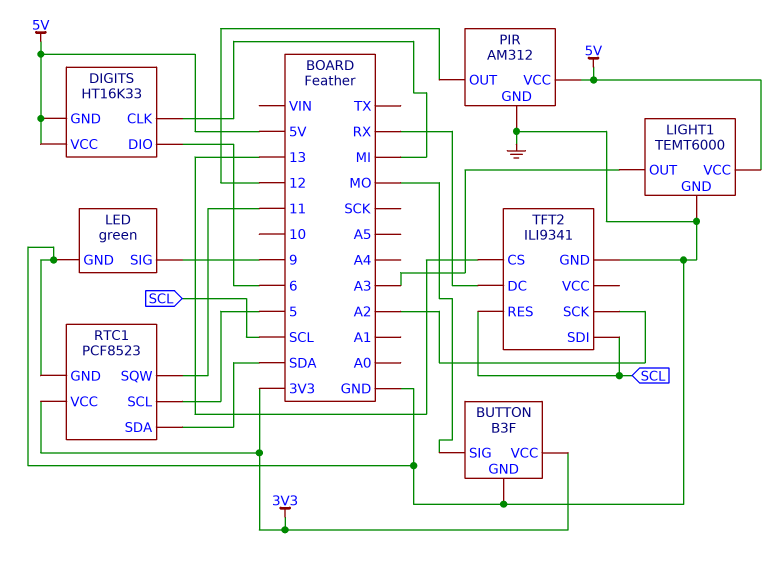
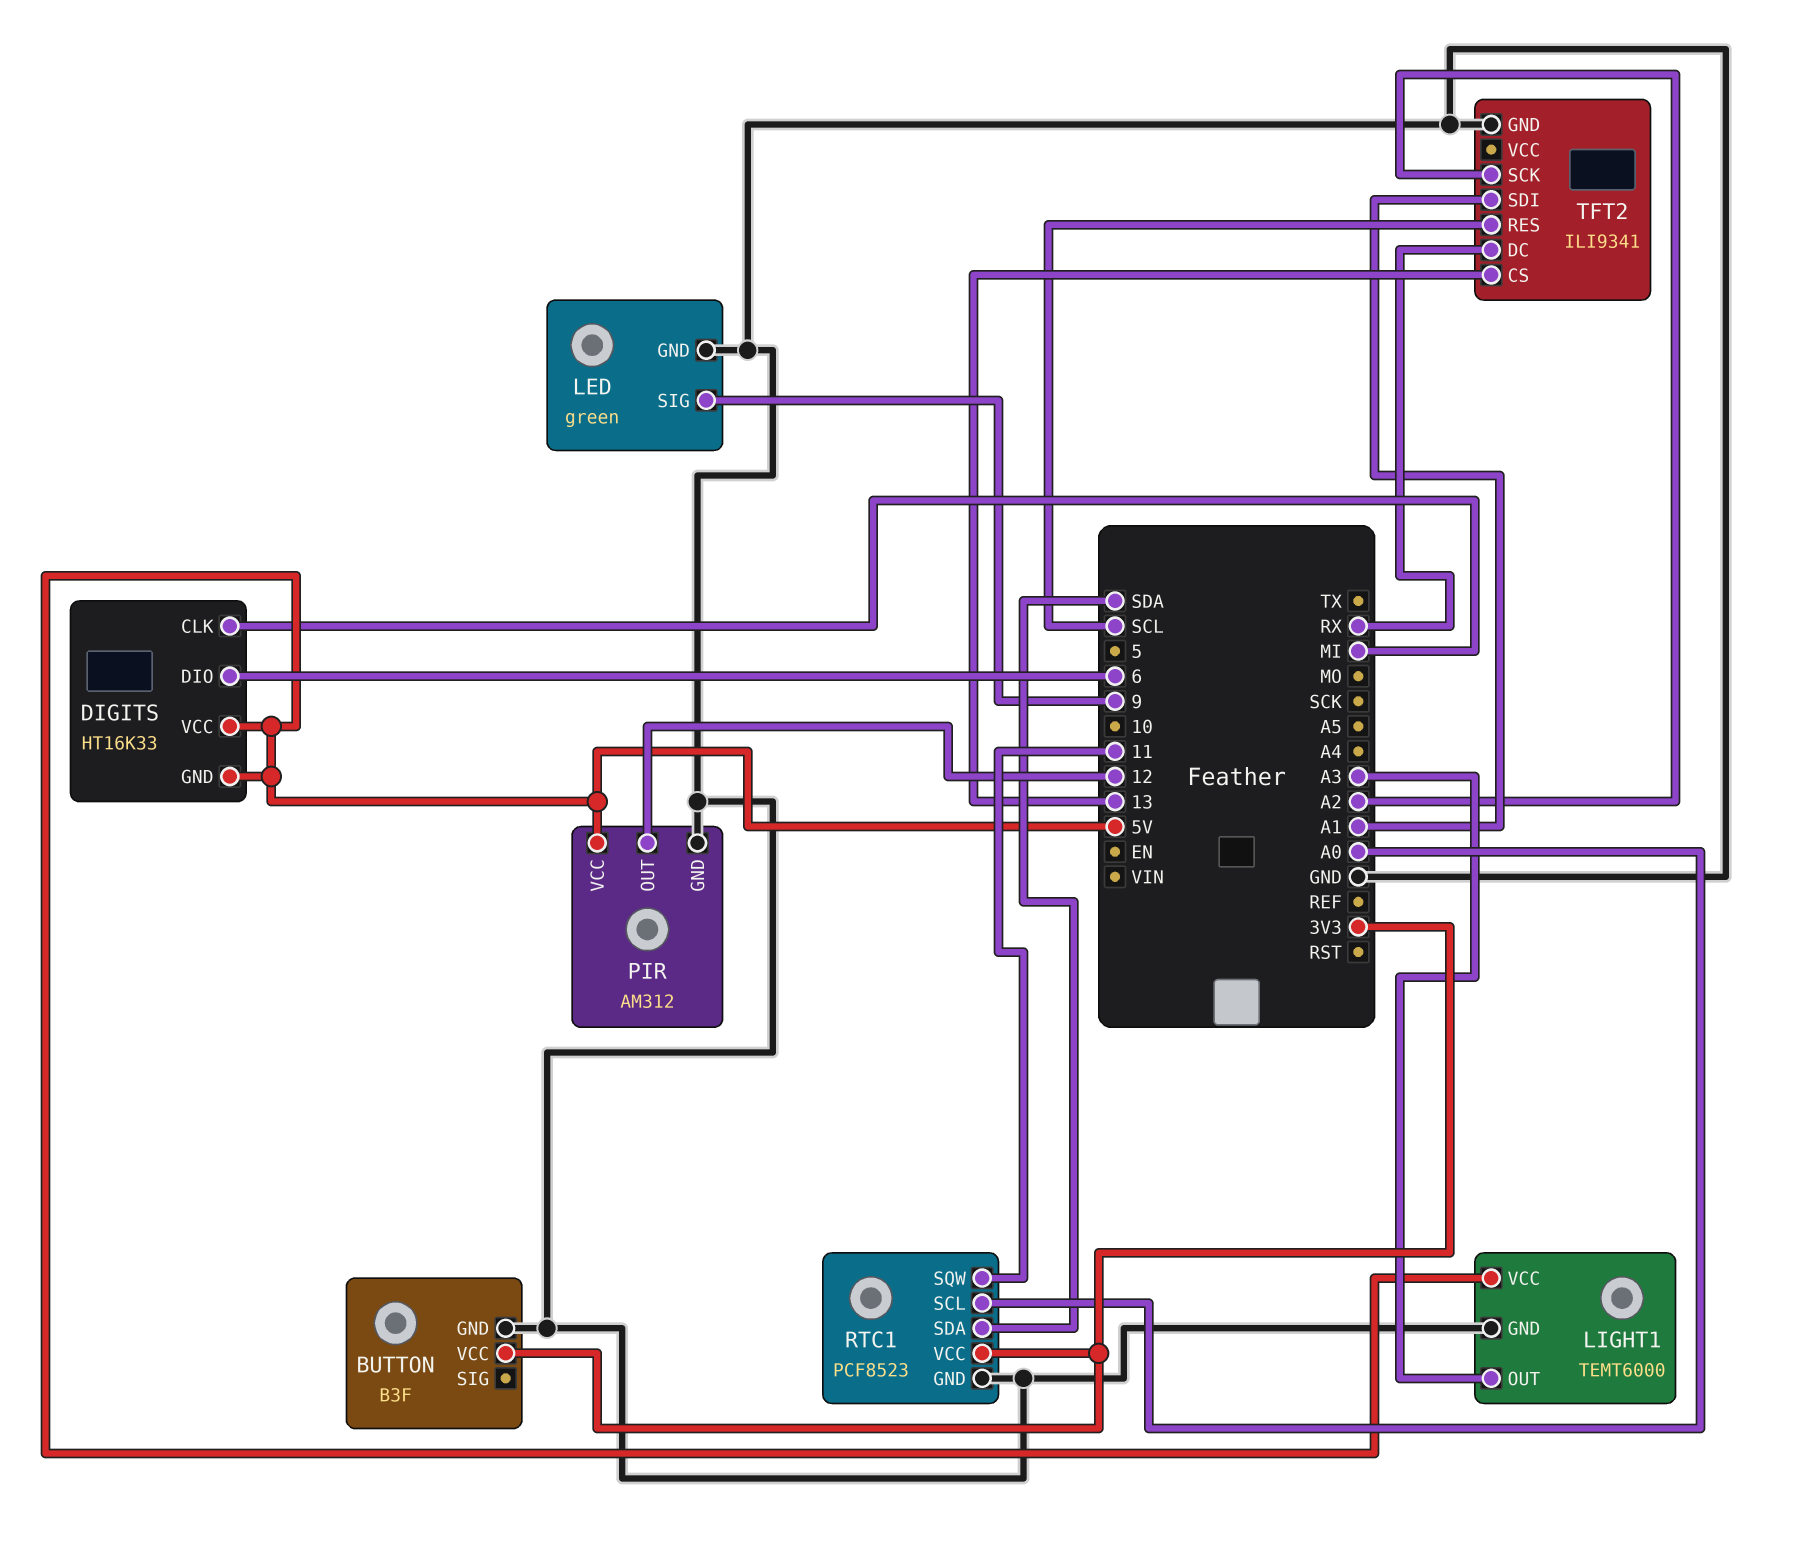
BUTTON pin SIG: MO -> none
RTC1 pin SCL: 5 -> A0
TFT2 pin SDI: SCL -> A1

